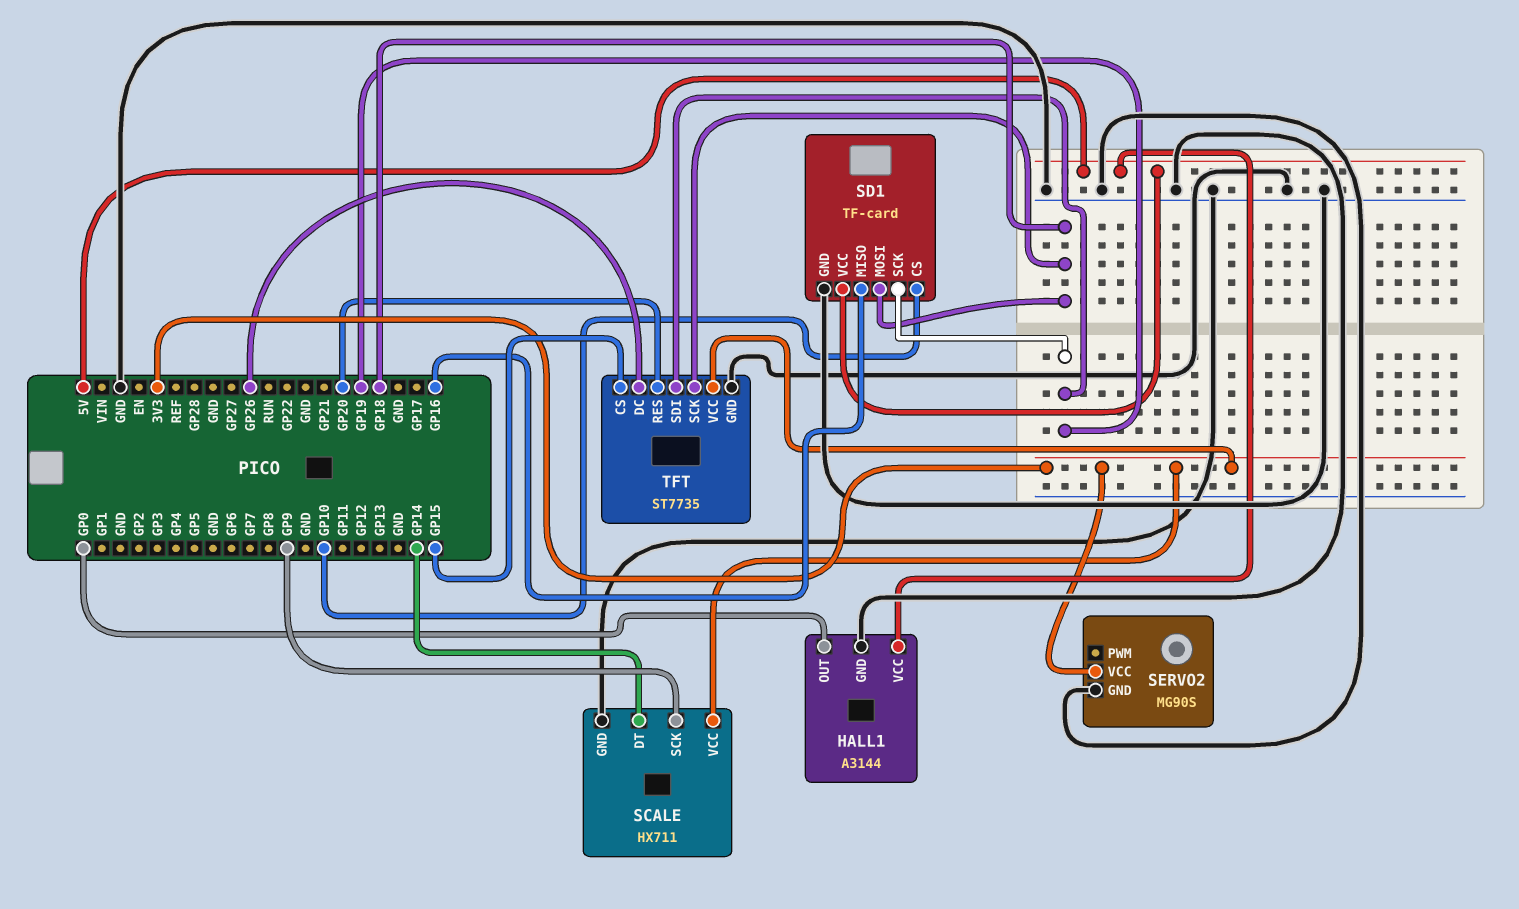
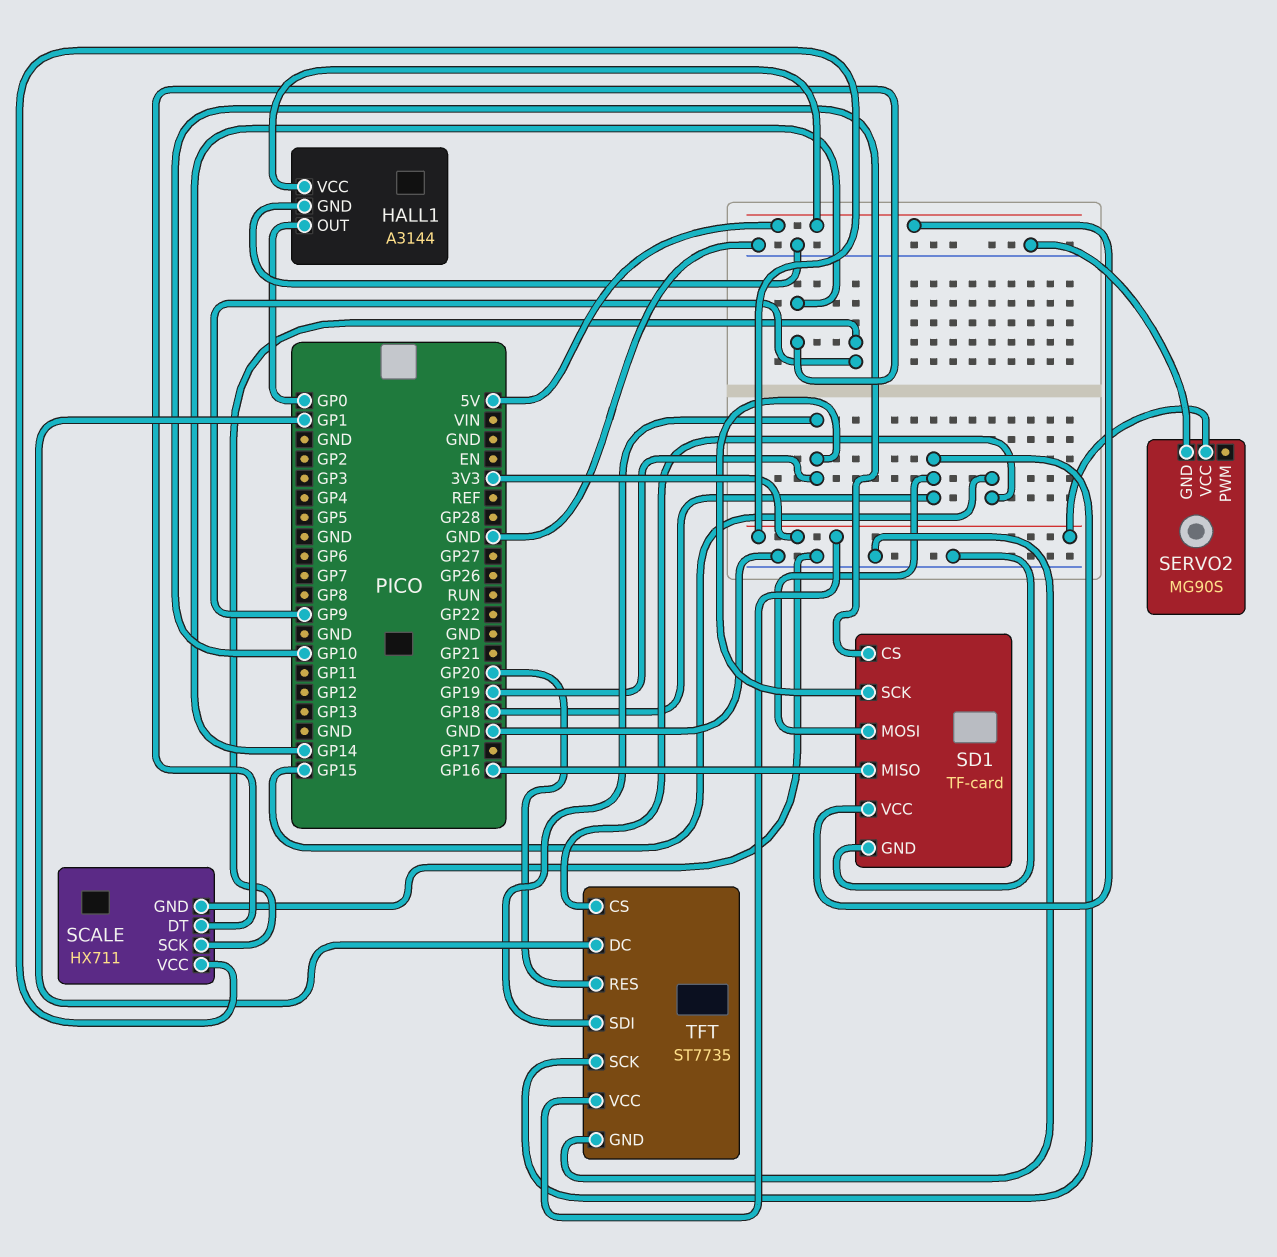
TFT pin DC: GP26 -> GP1

